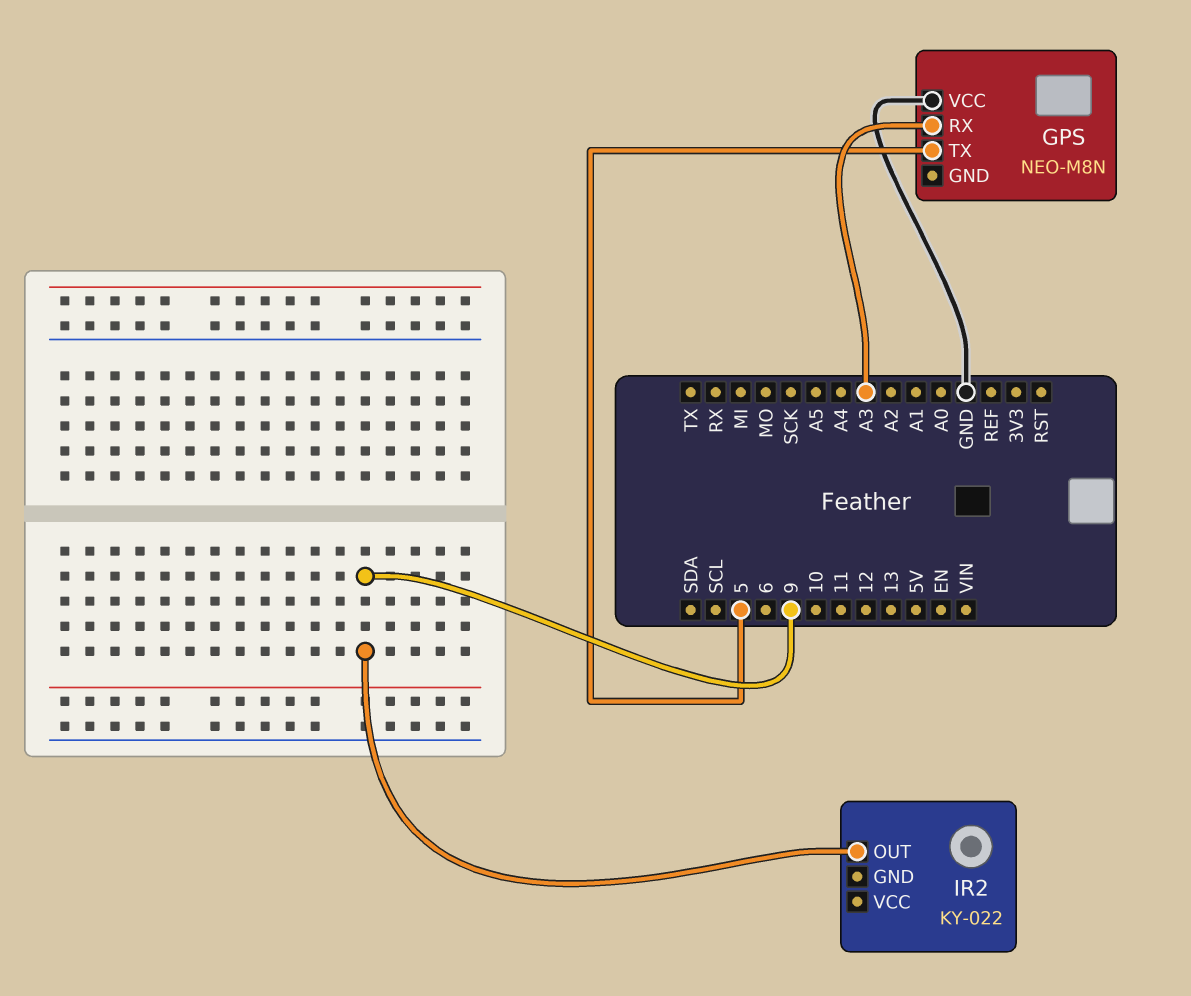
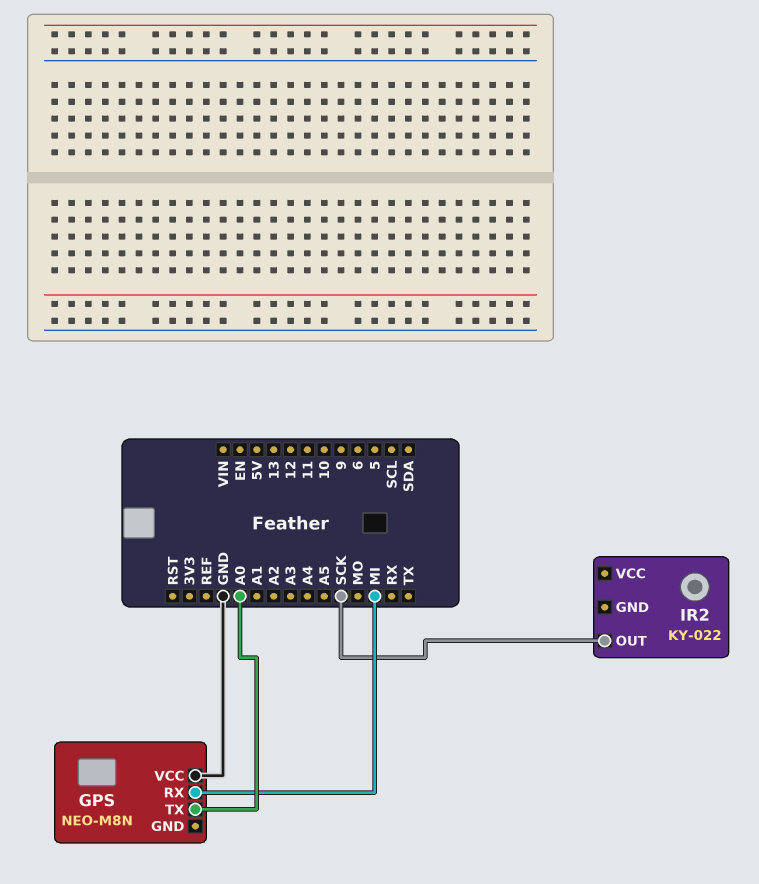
GPS pin RX: A3 -> MI
GPS pin TX: 5 -> A0
IR2 pin OUT: 9 -> SCK

